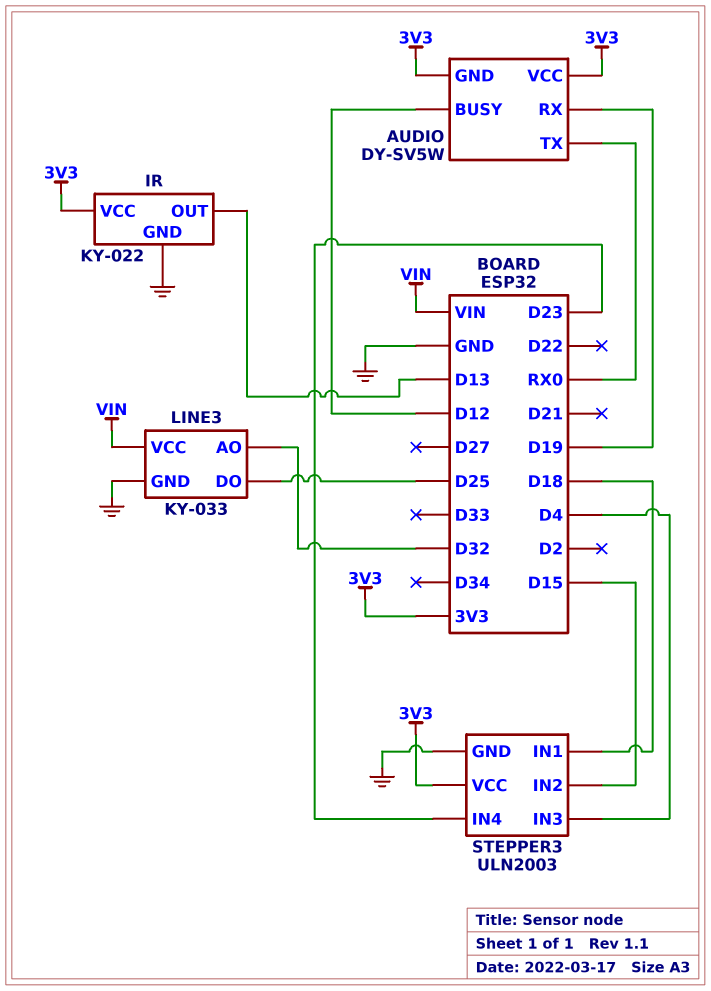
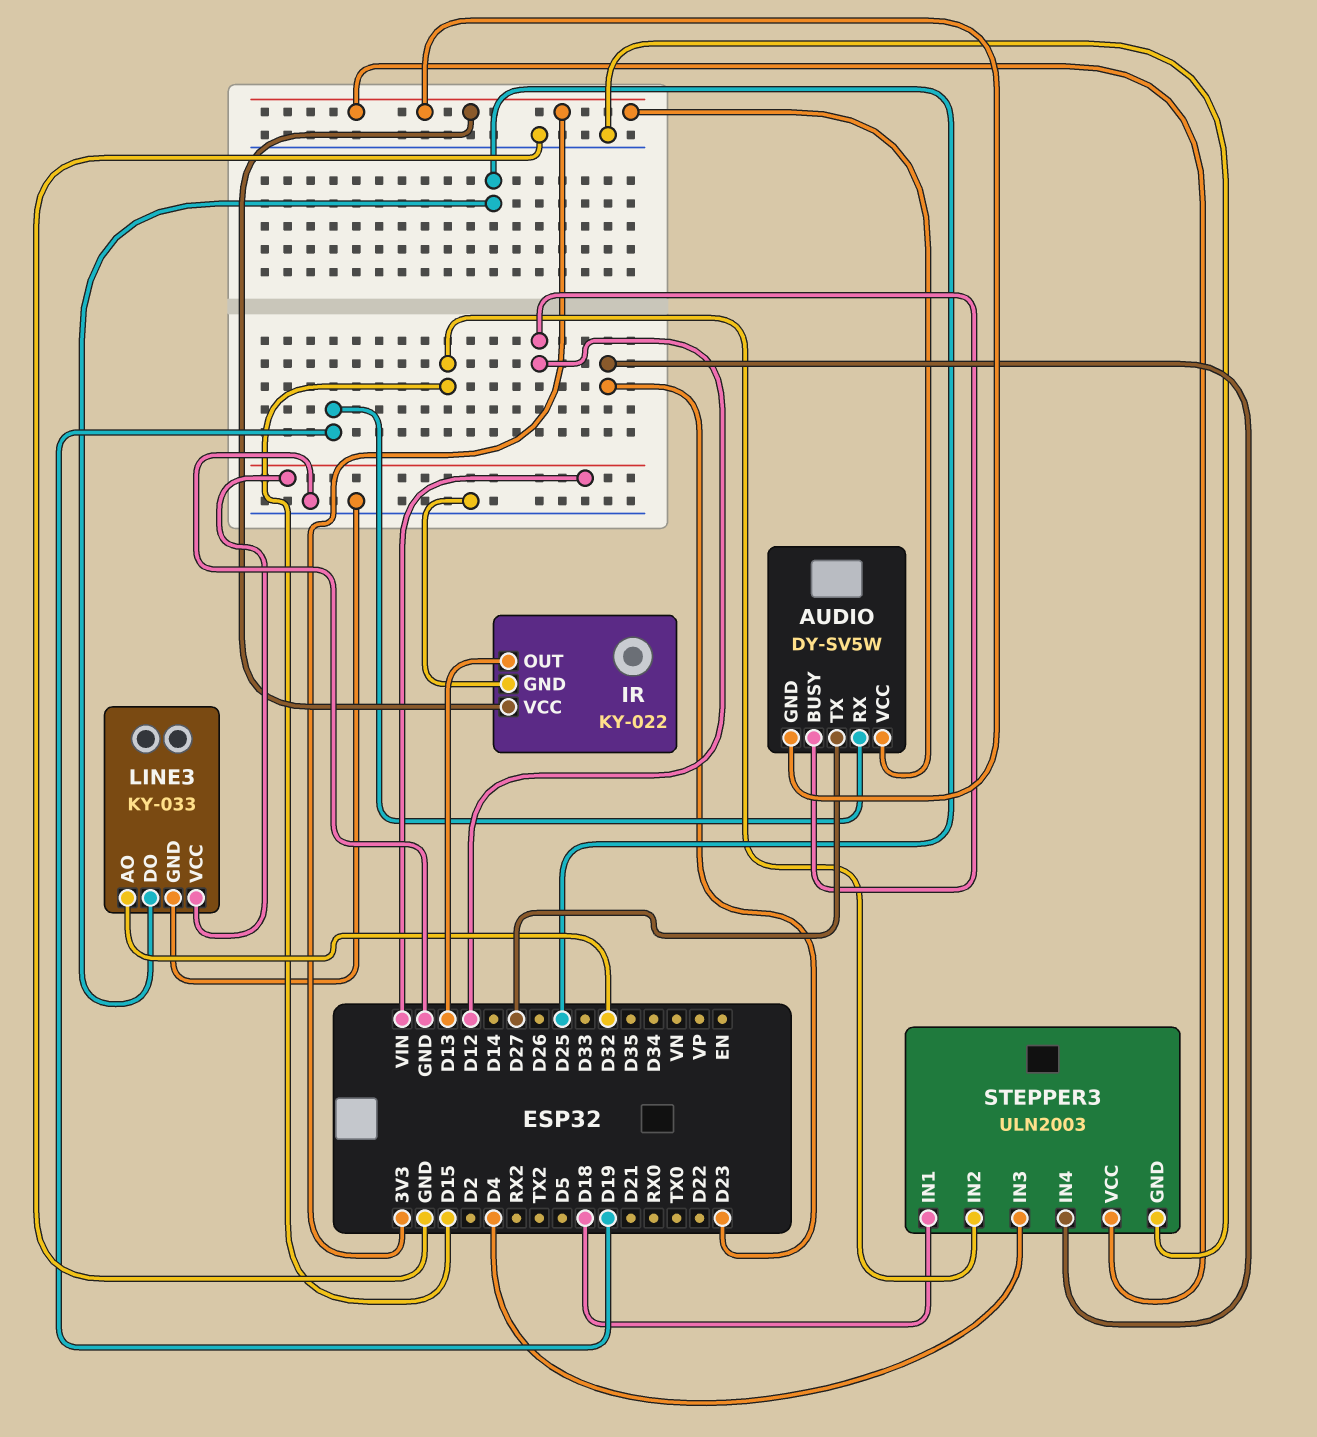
AUDIO pin TX: RX0 -> D27

